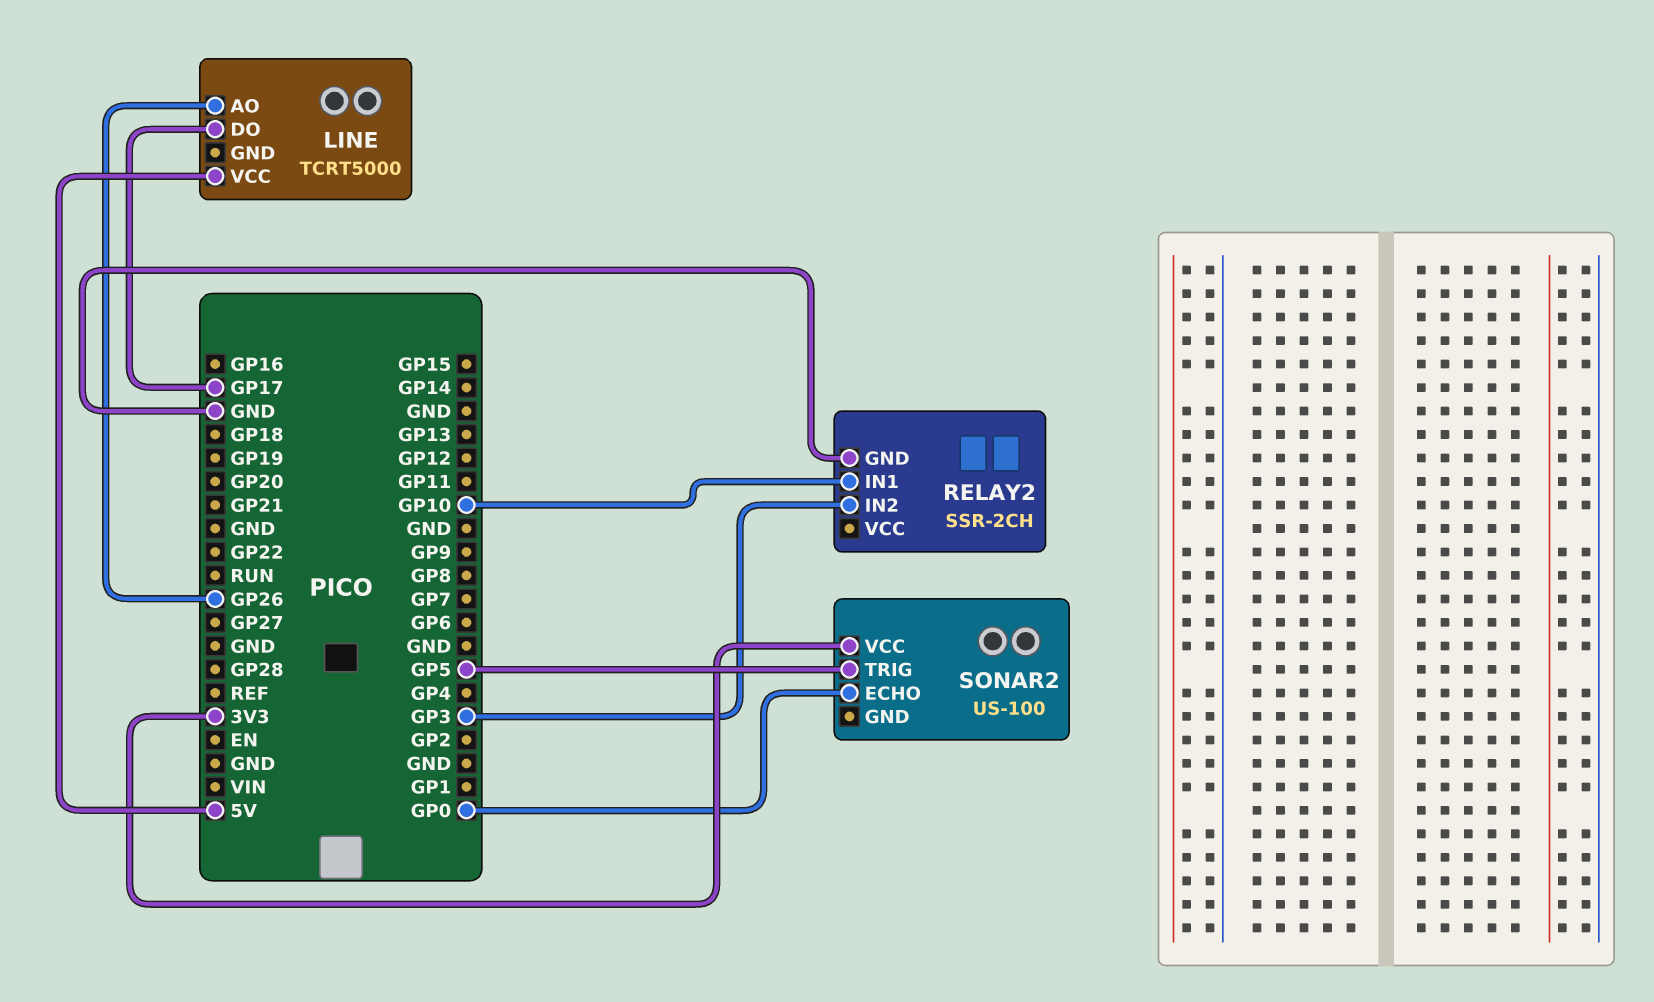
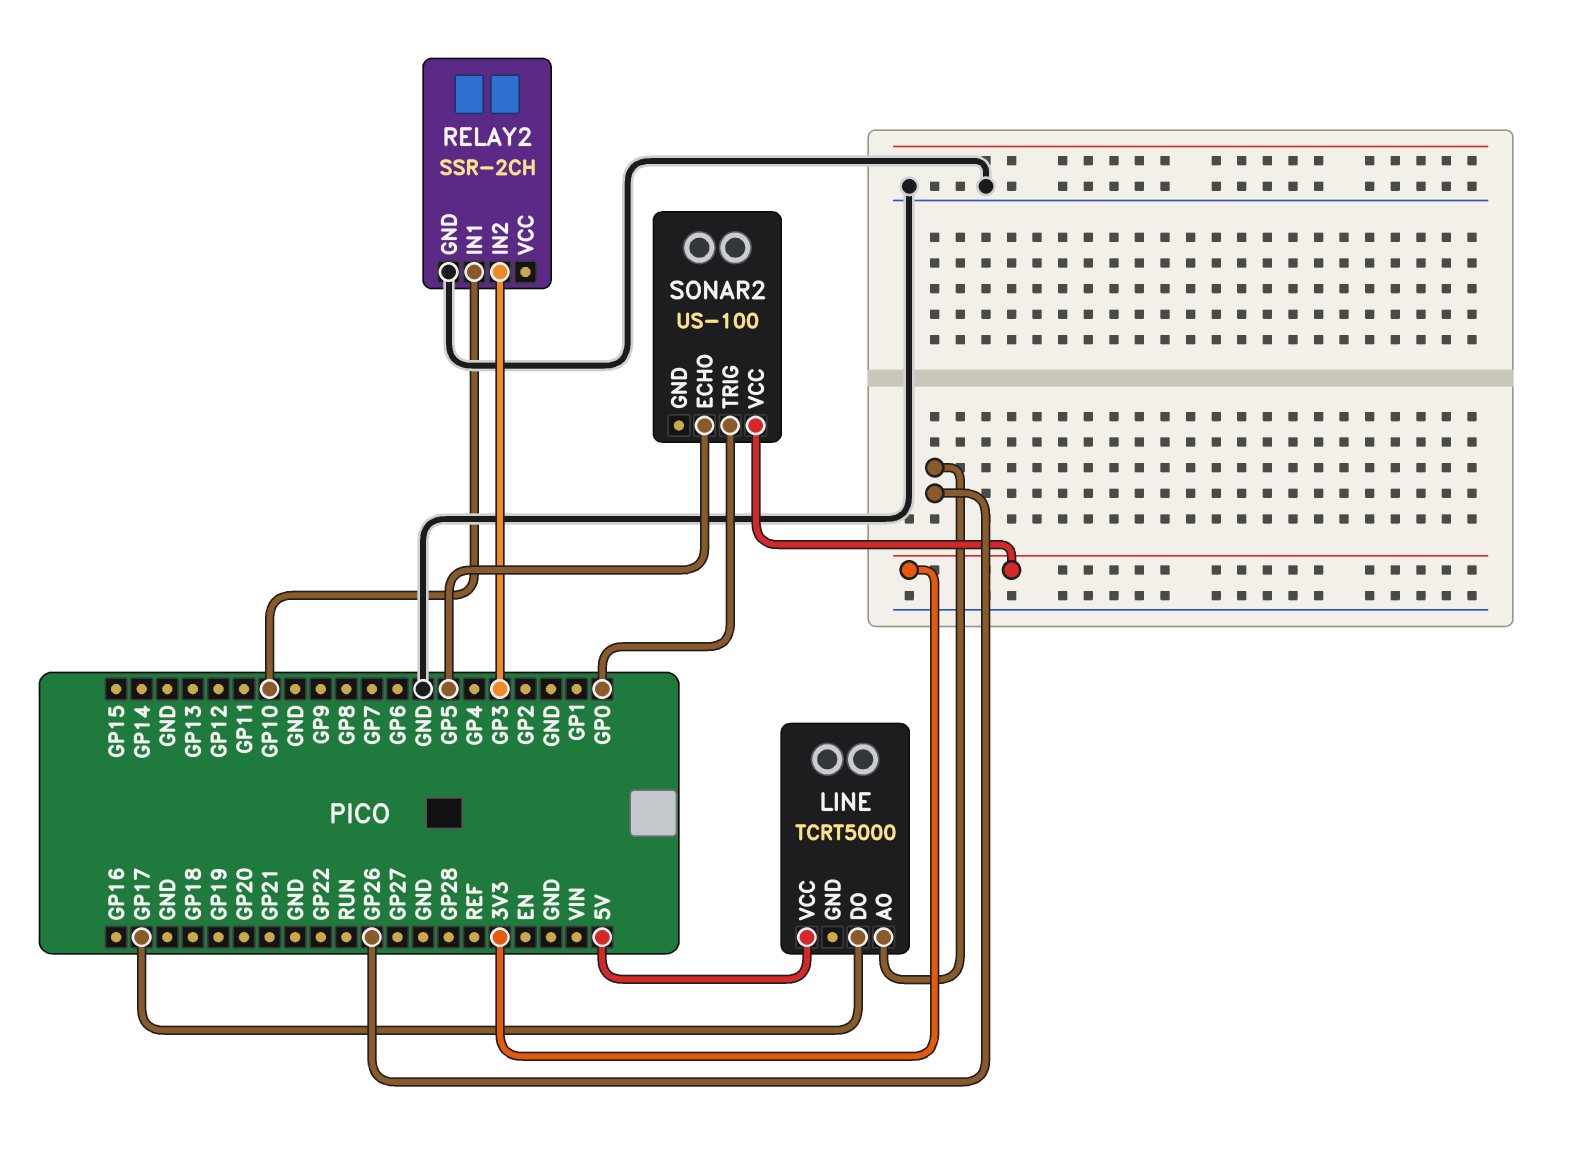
SONAR2 pin ECHO: GP0 -> GP5
SONAR2 pin TRIG: GP5 -> GP0

